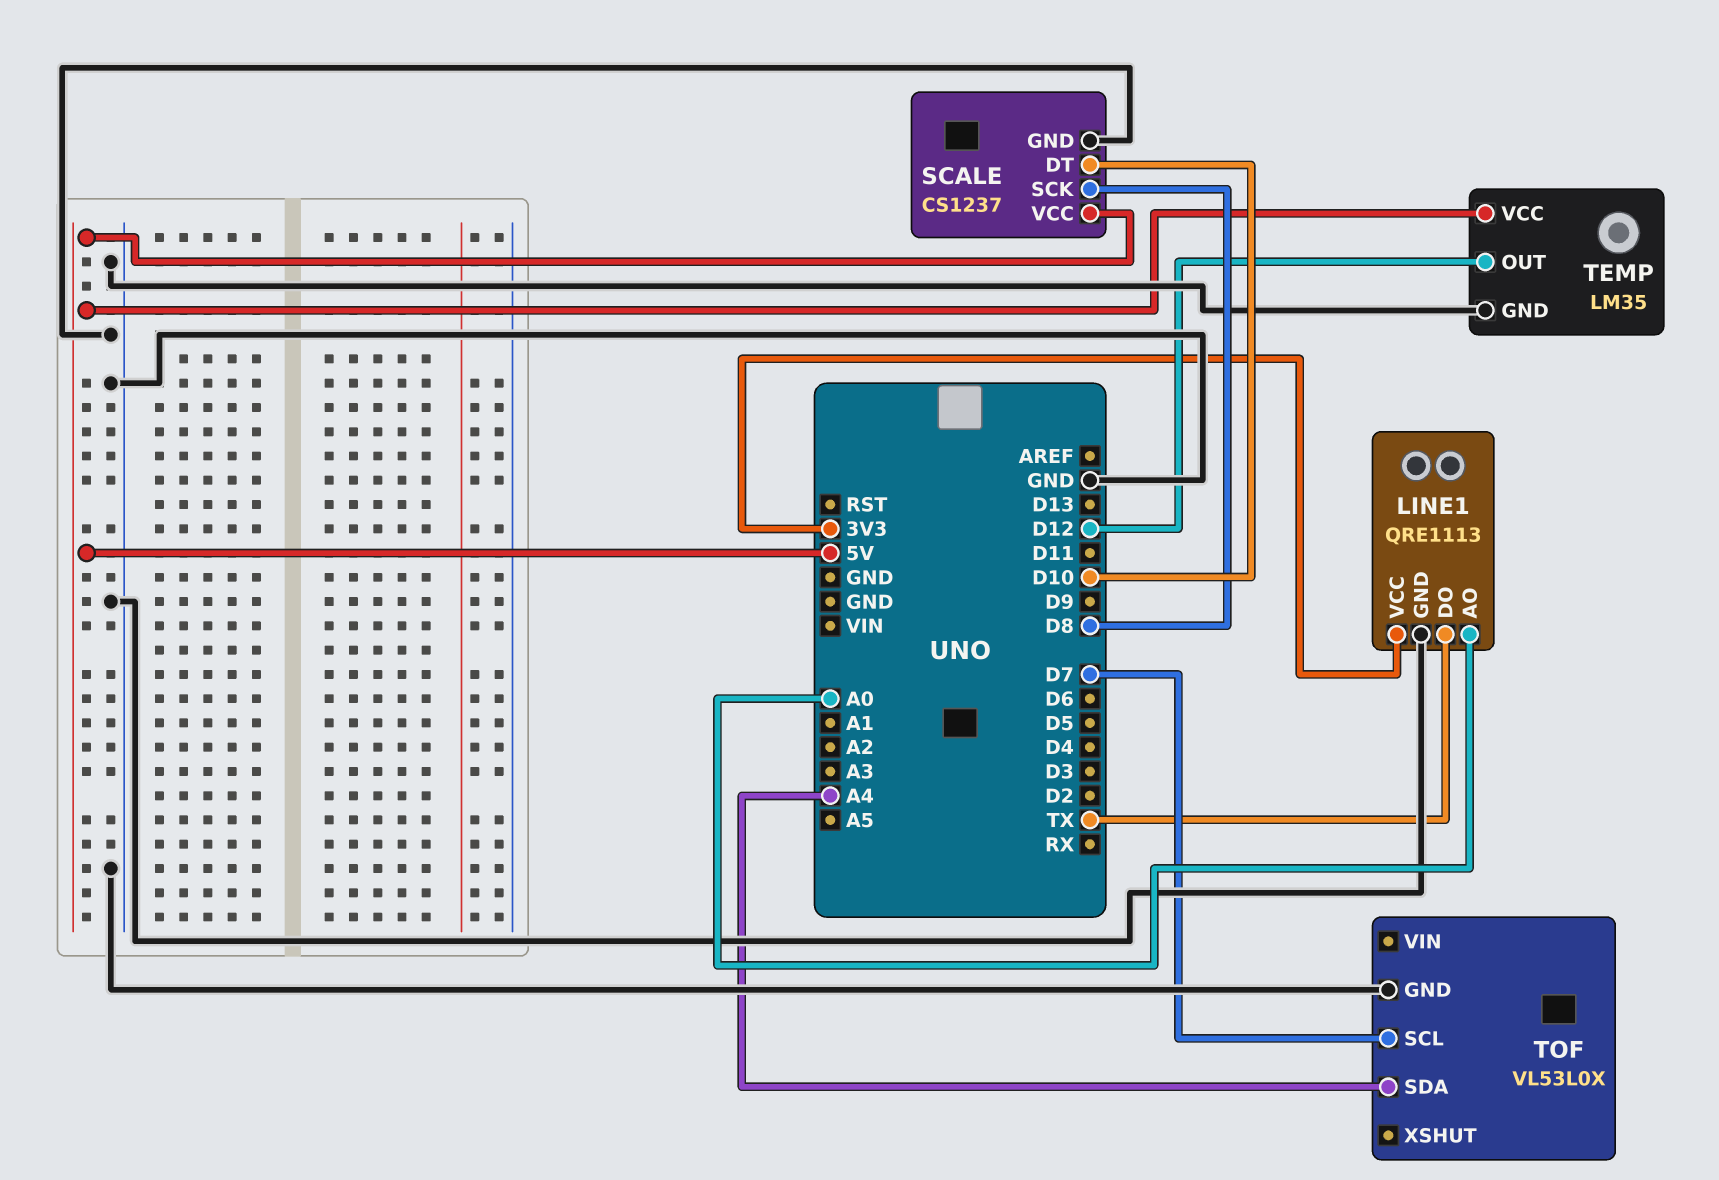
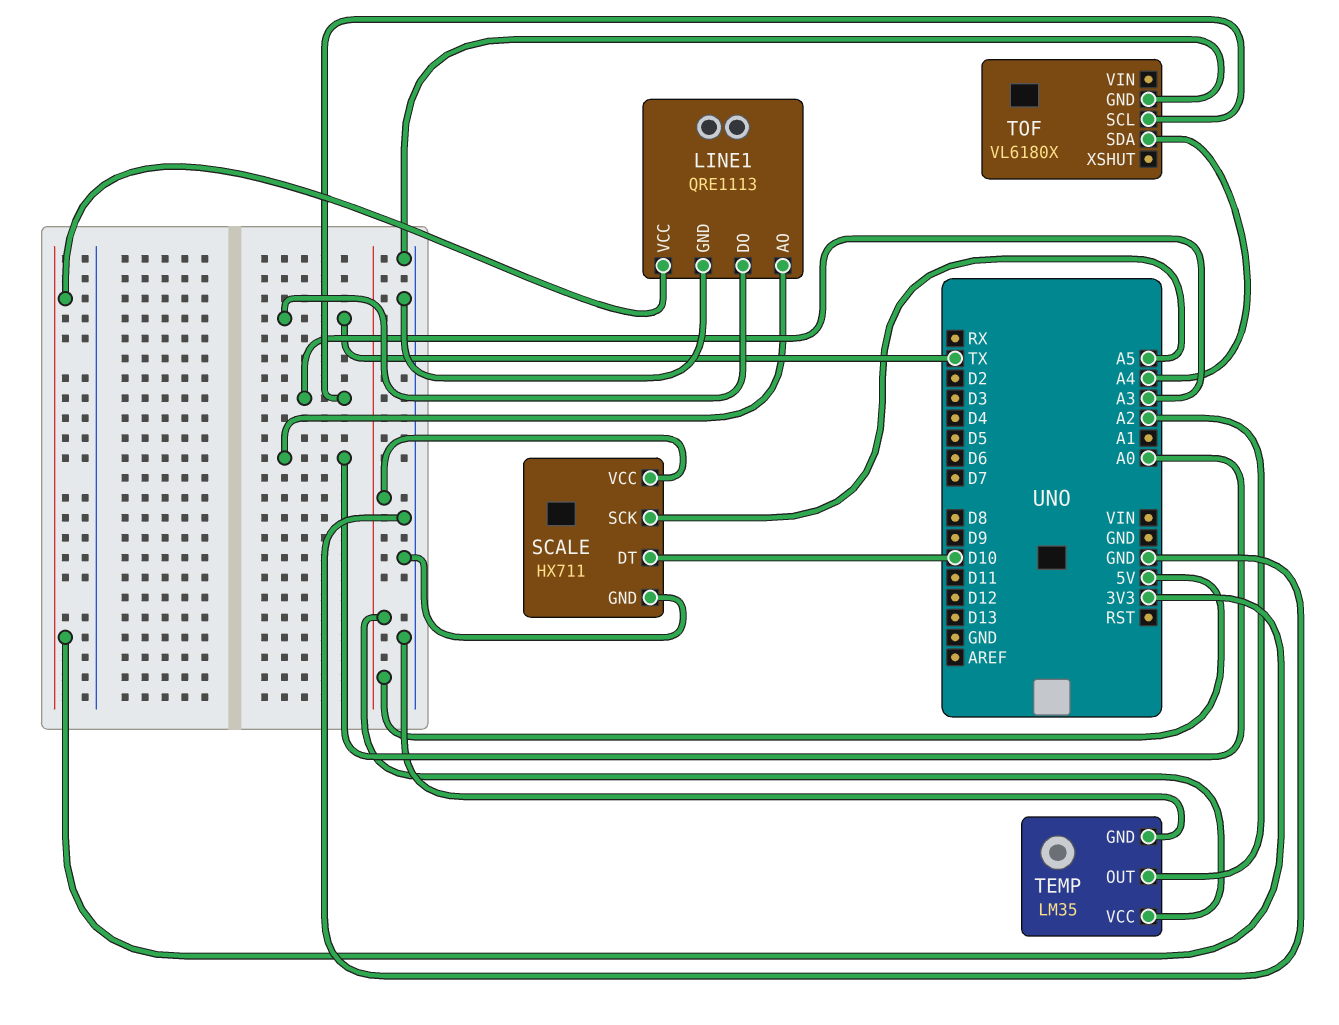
SCALE: CS1237 -> HX711
SCALE pin SCK: D8 -> A5
TEMP pin OUT: D12 -> A2
TOF: VL53L0X -> VL6180X
TOF pin SCL: D7 -> A3

